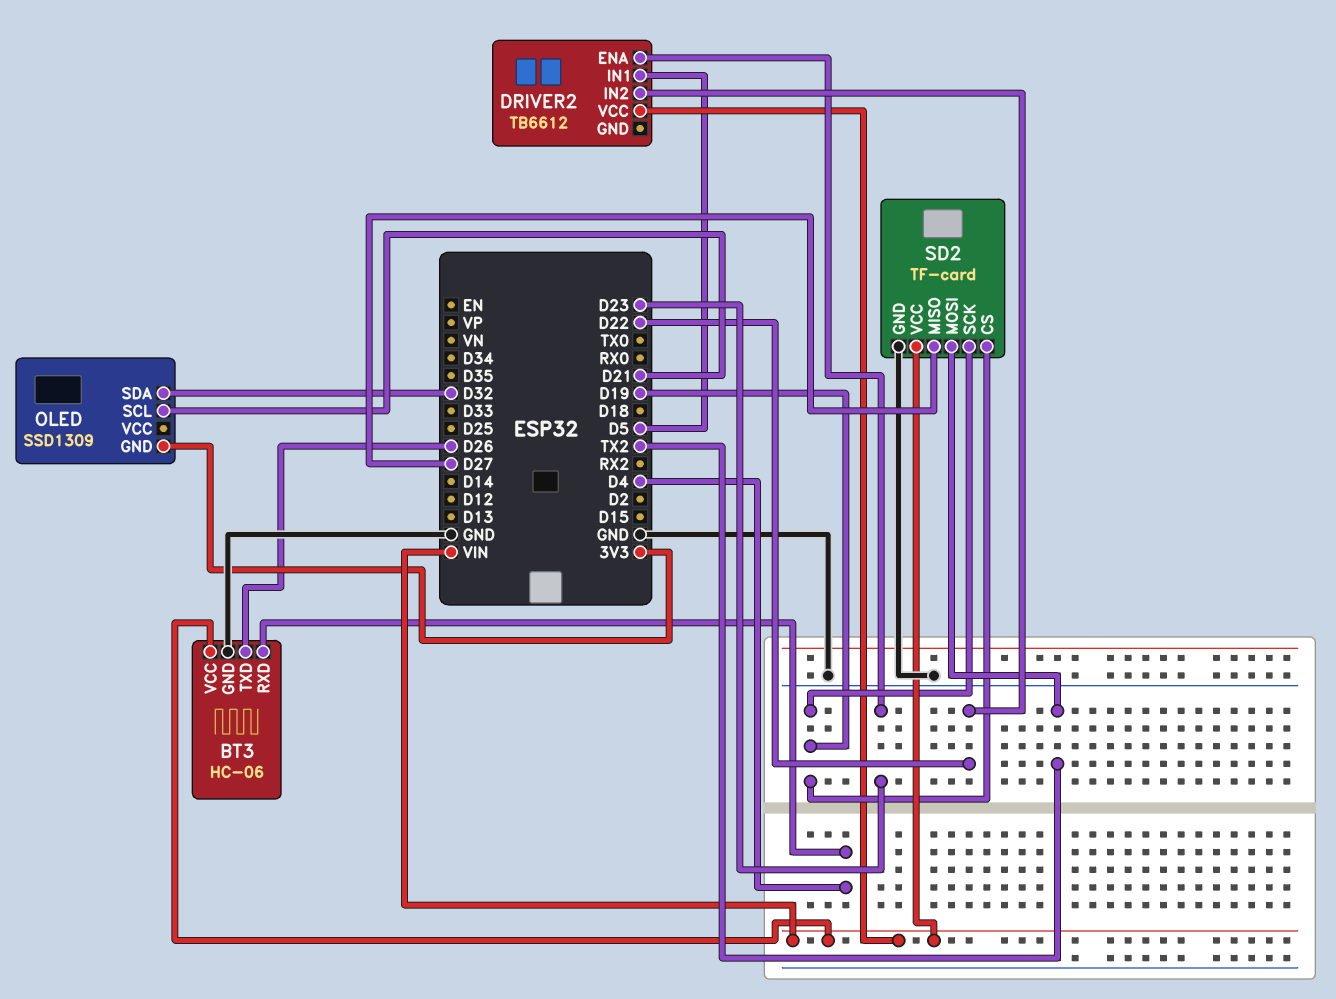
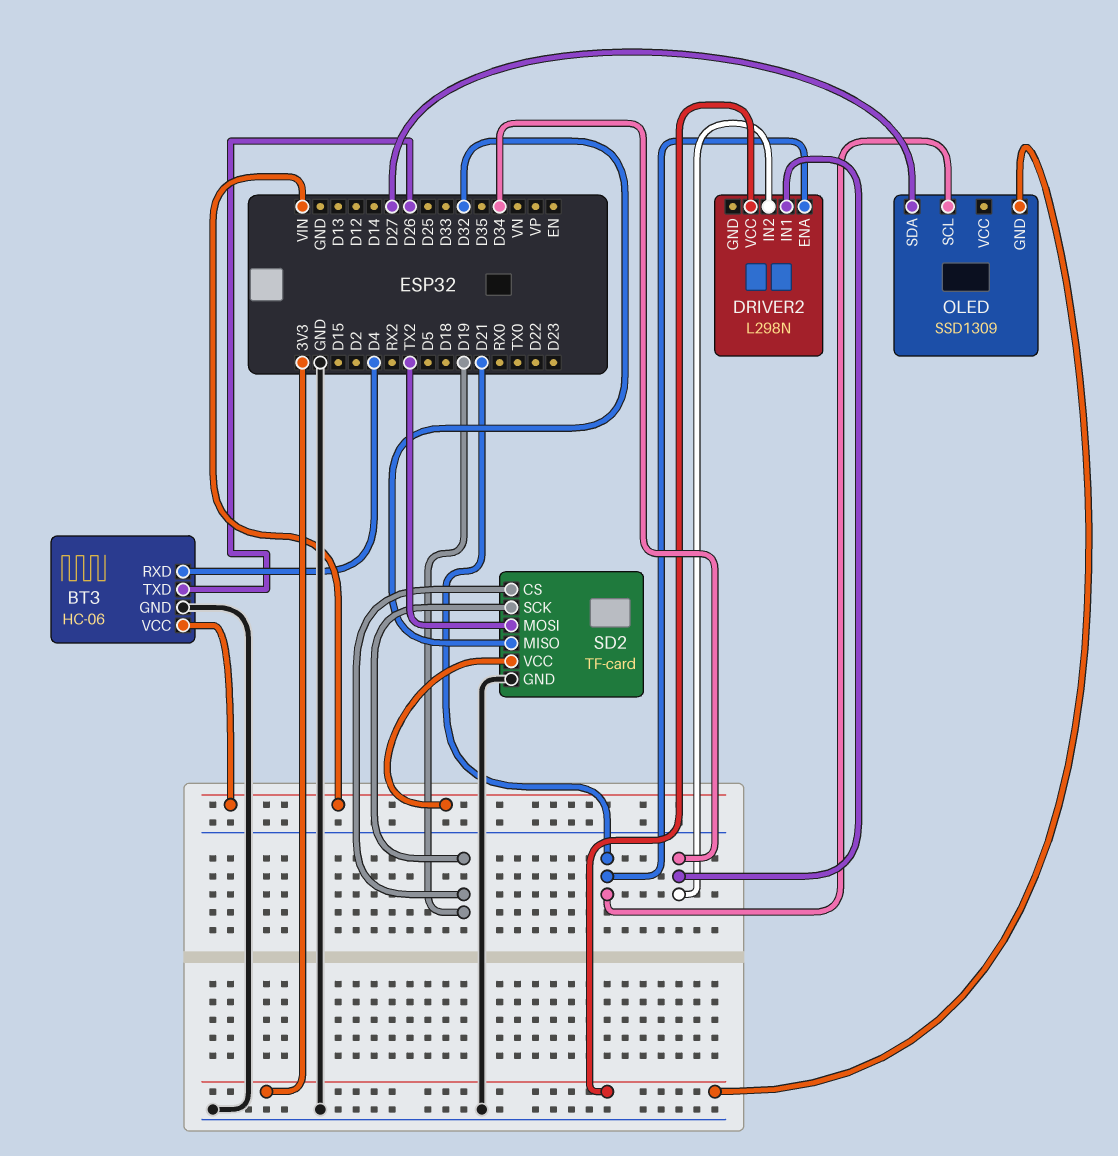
DRIVER2: TB6612 -> L298N
DRIVER2 pin ENA: D23 -> D21
DRIVER2 pin IN1: D5 -> D34
DRIVER2 pin IN2: D22 -> D34
DRIVER2 pin VCC: VIN -> 3V3
OLED pin SDA: D32 -> D27
SD2 pin MISO: D27 -> D32

